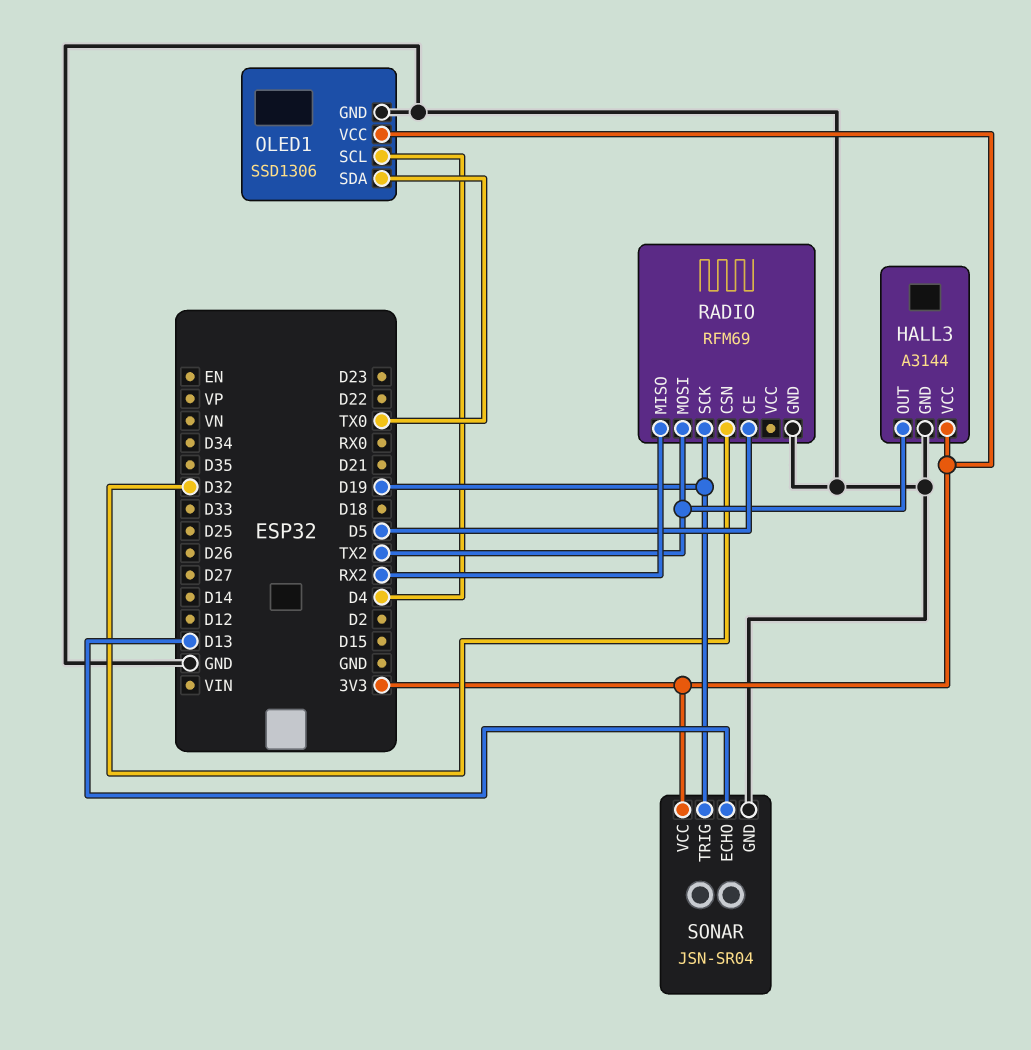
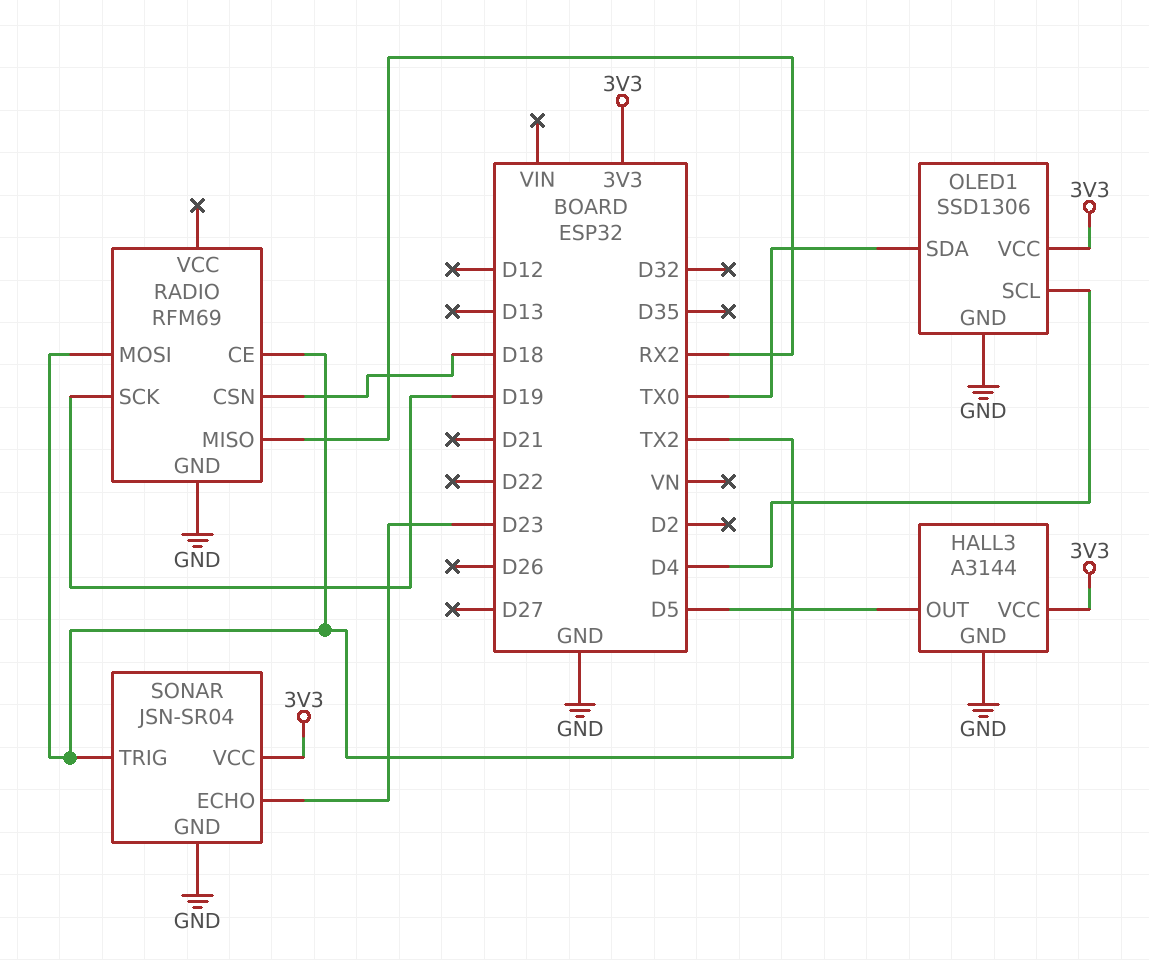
HALL3 pin OUT: TX2 -> D5
RADIO pin CE: D5 -> TX2
RADIO pin CSN: D32 -> D18
SONAR pin ECHO: D13 -> D23
SONAR pin TRIG: D19 -> TX2

